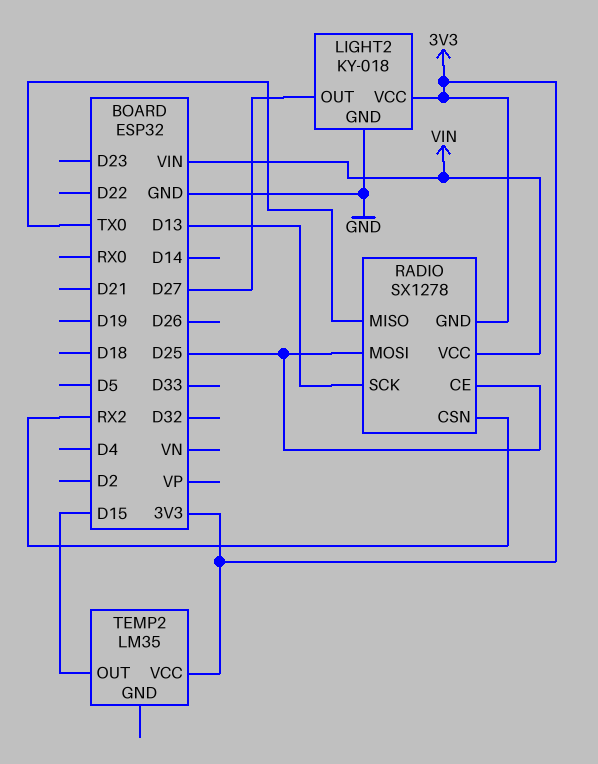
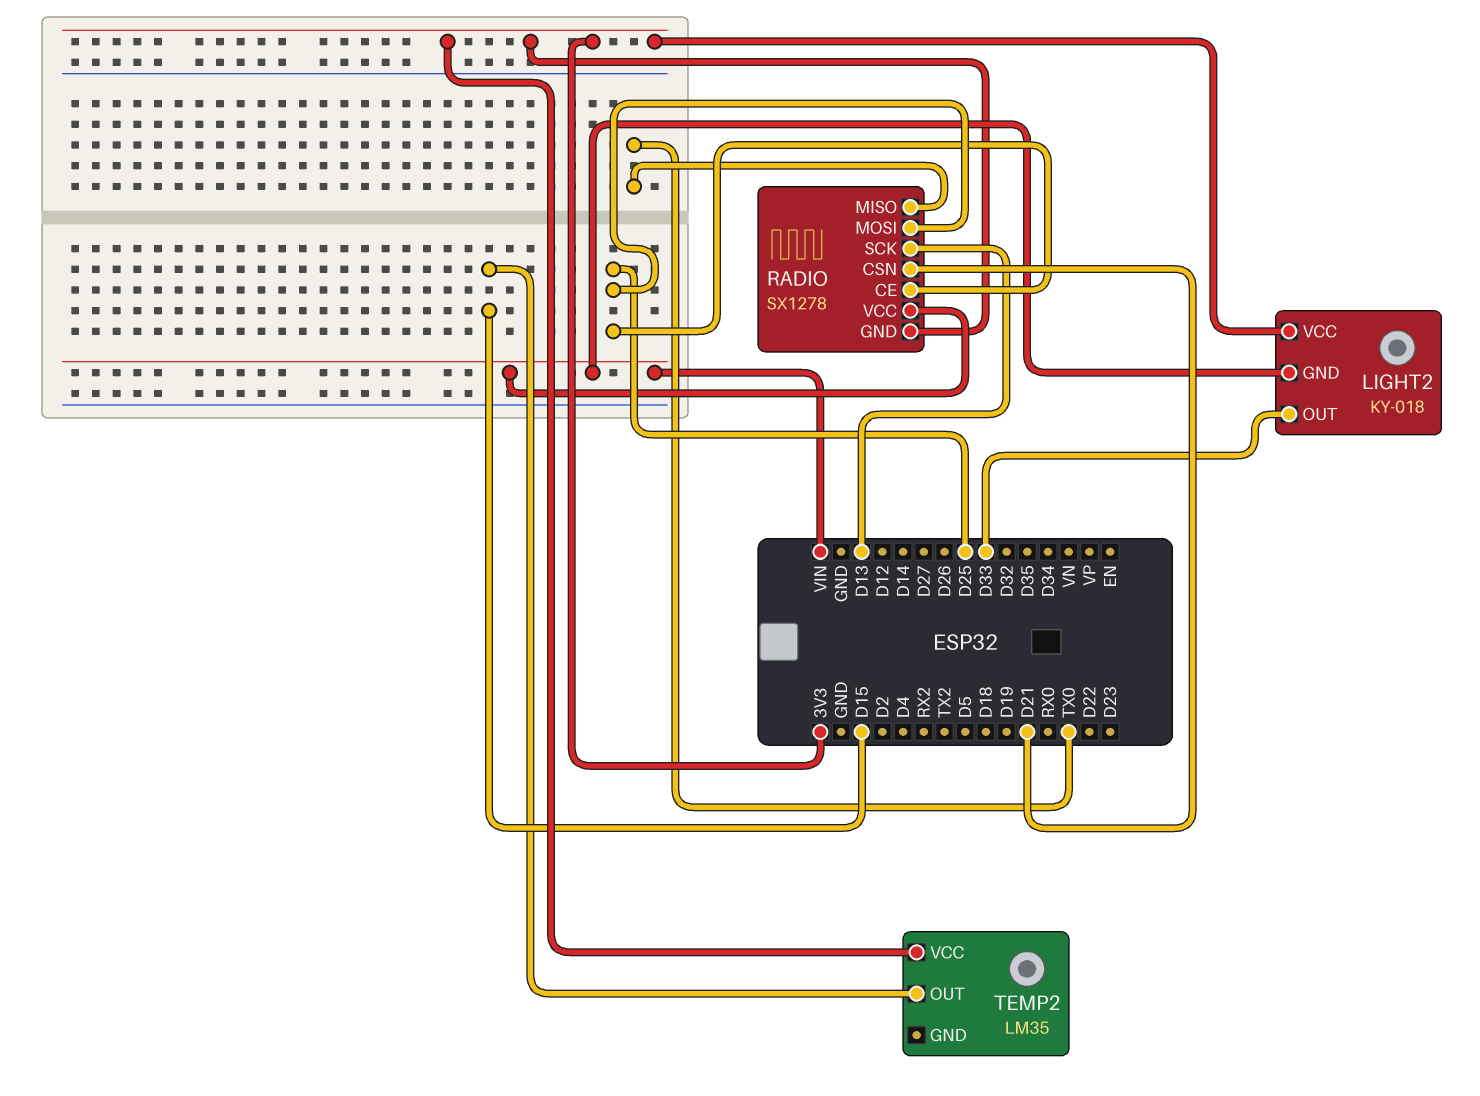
LIGHT2 pin GND: GND -> VIN
LIGHT2 pin OUT: D27 -> D33
RADIO pin CSN: RX2 -> D21

